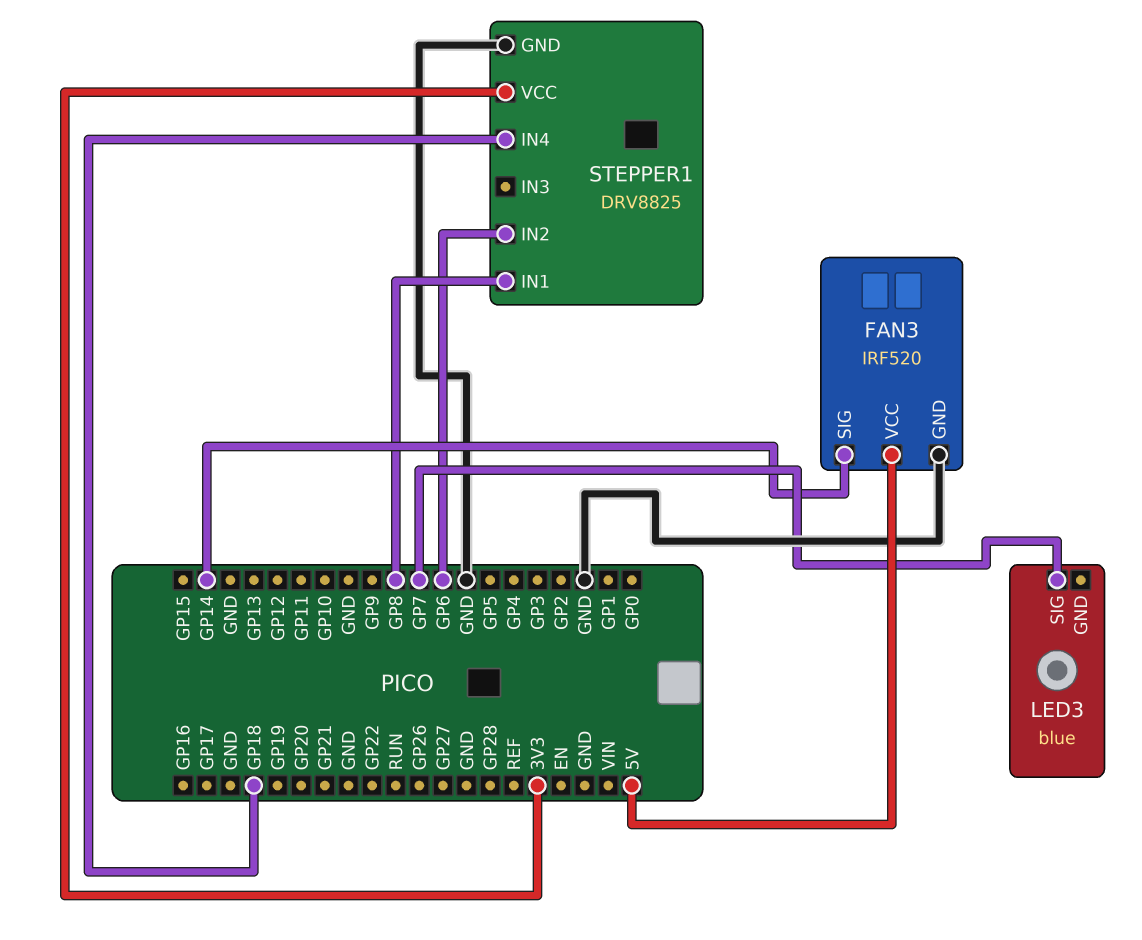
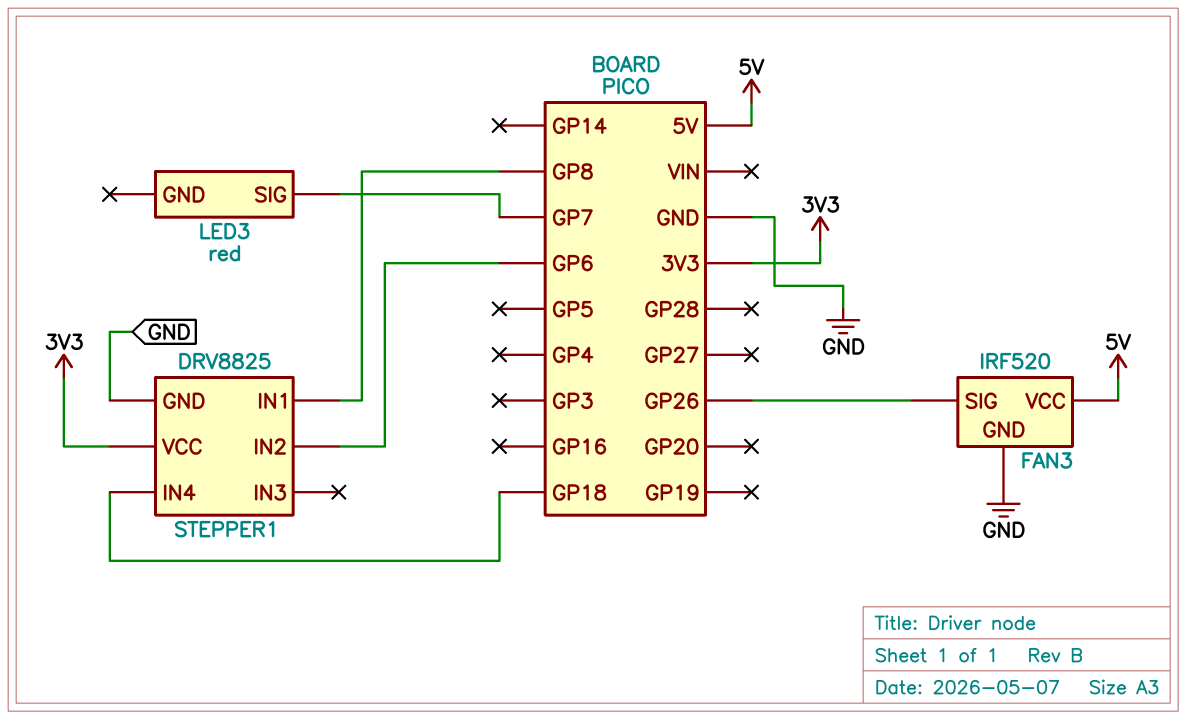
FAN3 pin SIG: GP14 -> GP26
LED3: blue -> red

